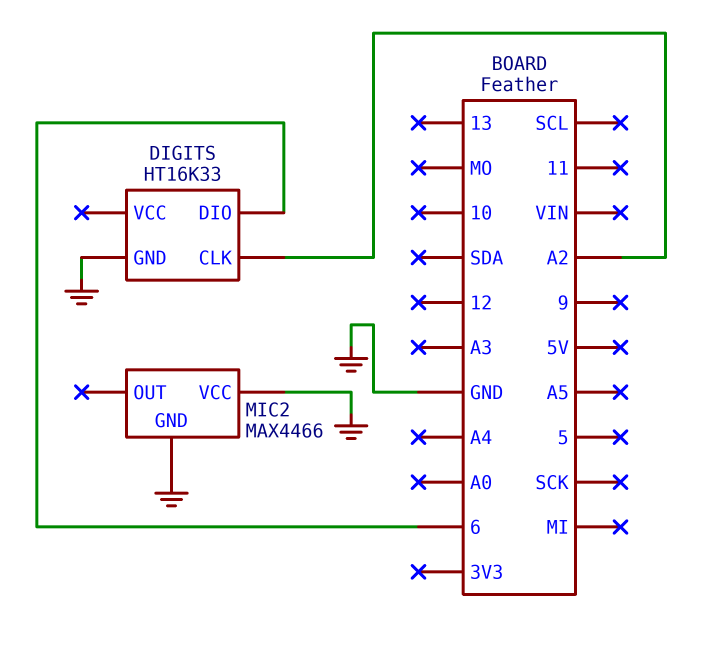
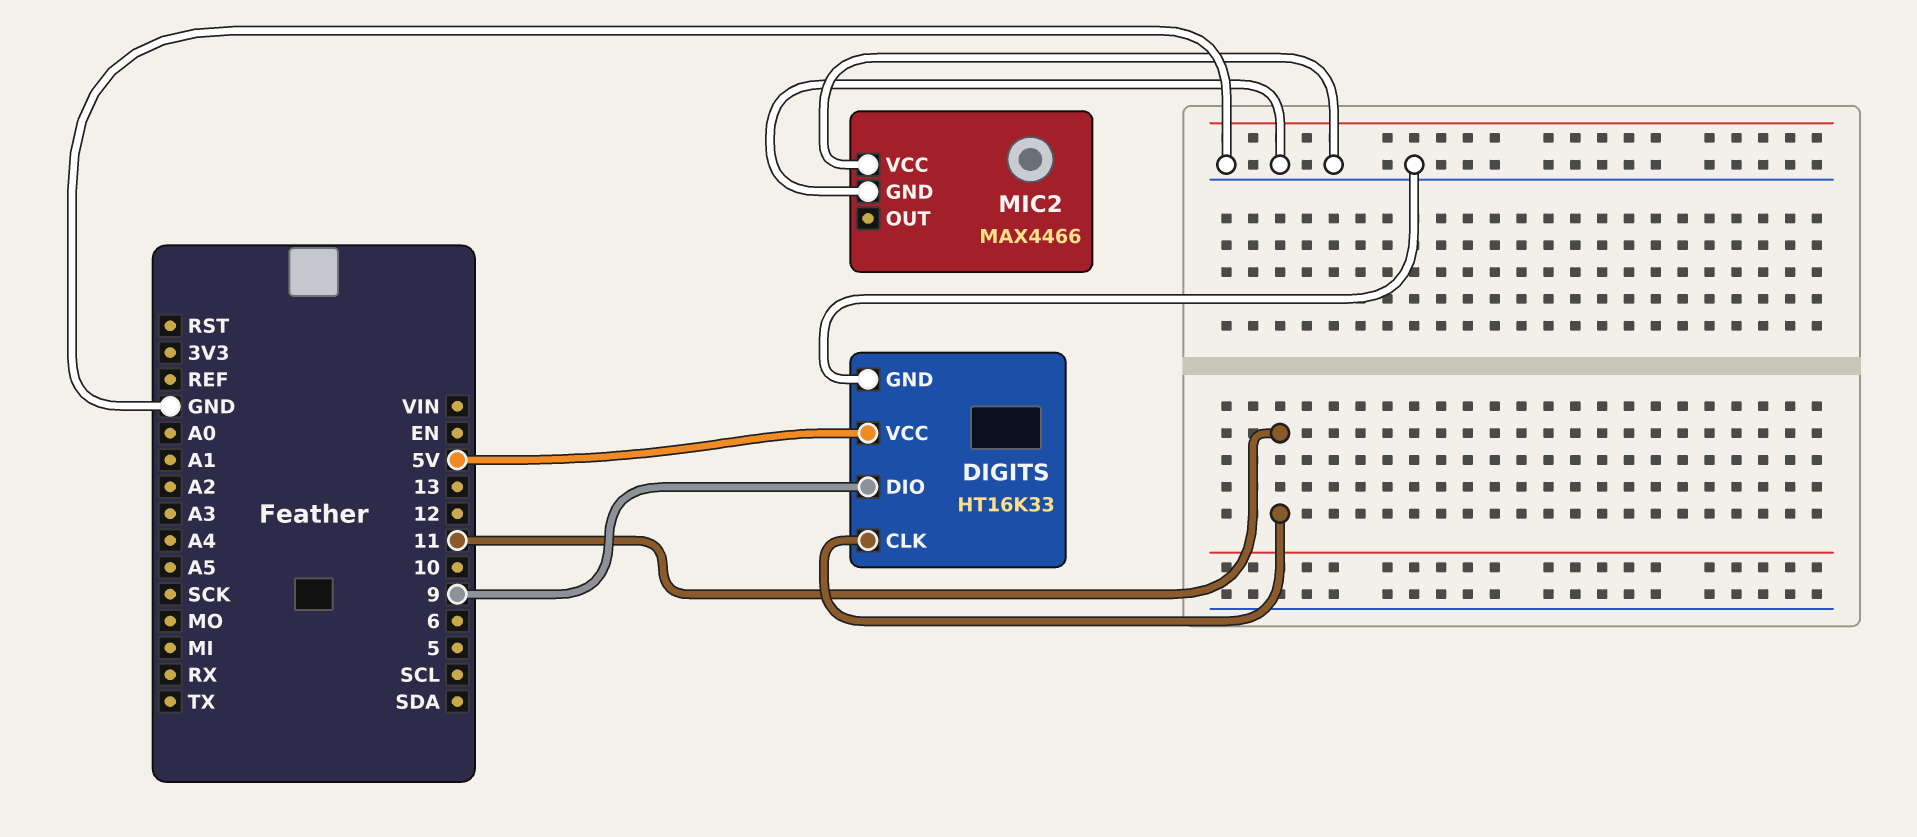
DIGITS pin CLK: A2 -> 11
DIGITS pin DIO: 6 -> 9
DIGITS pin VCC: none -> 5V

